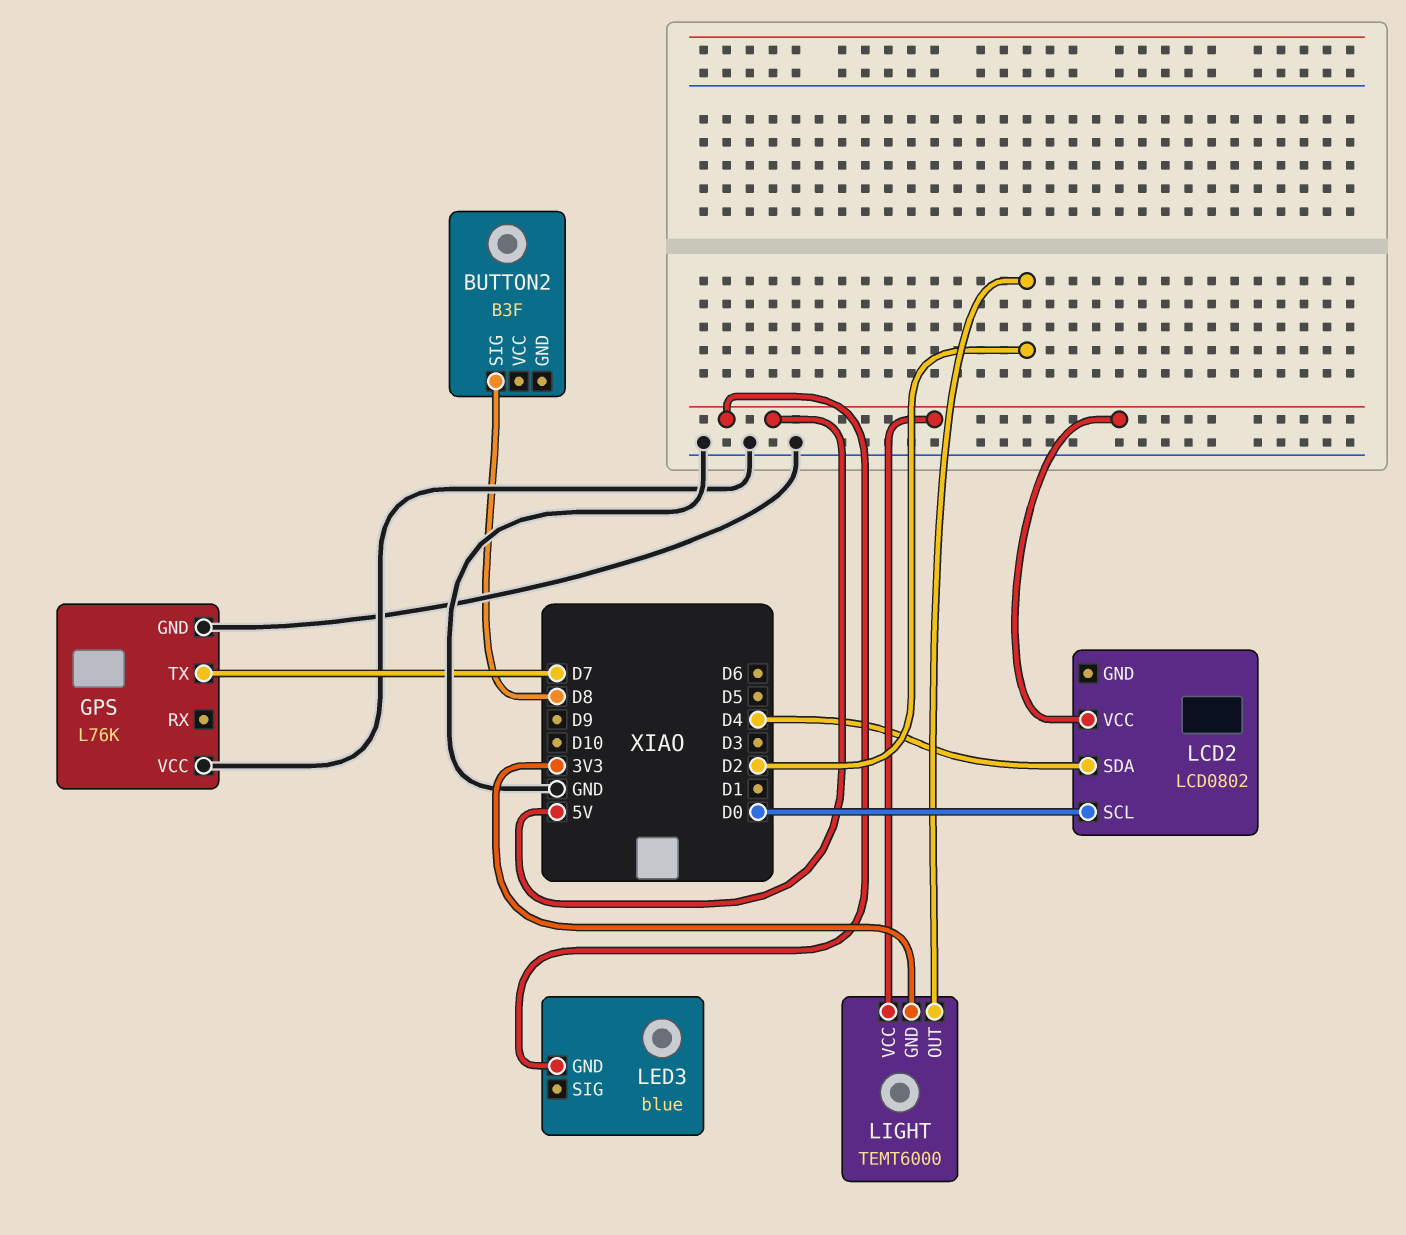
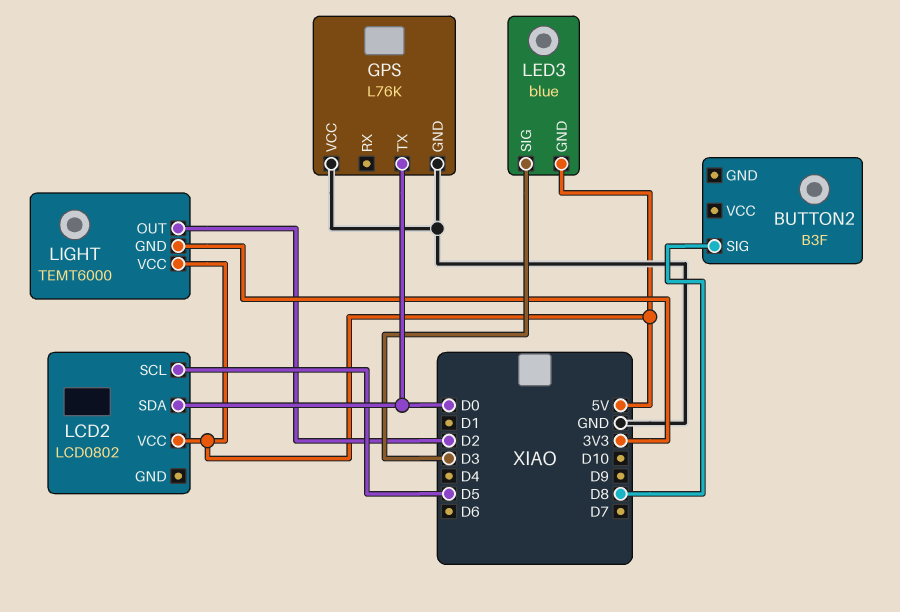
GPS pin TX: D7 -> D0
LCD2 pin SCL: D0 -> D5
LCD2 pin SDA: D4 -> D0
LED3 pin SIG: none -> D3

